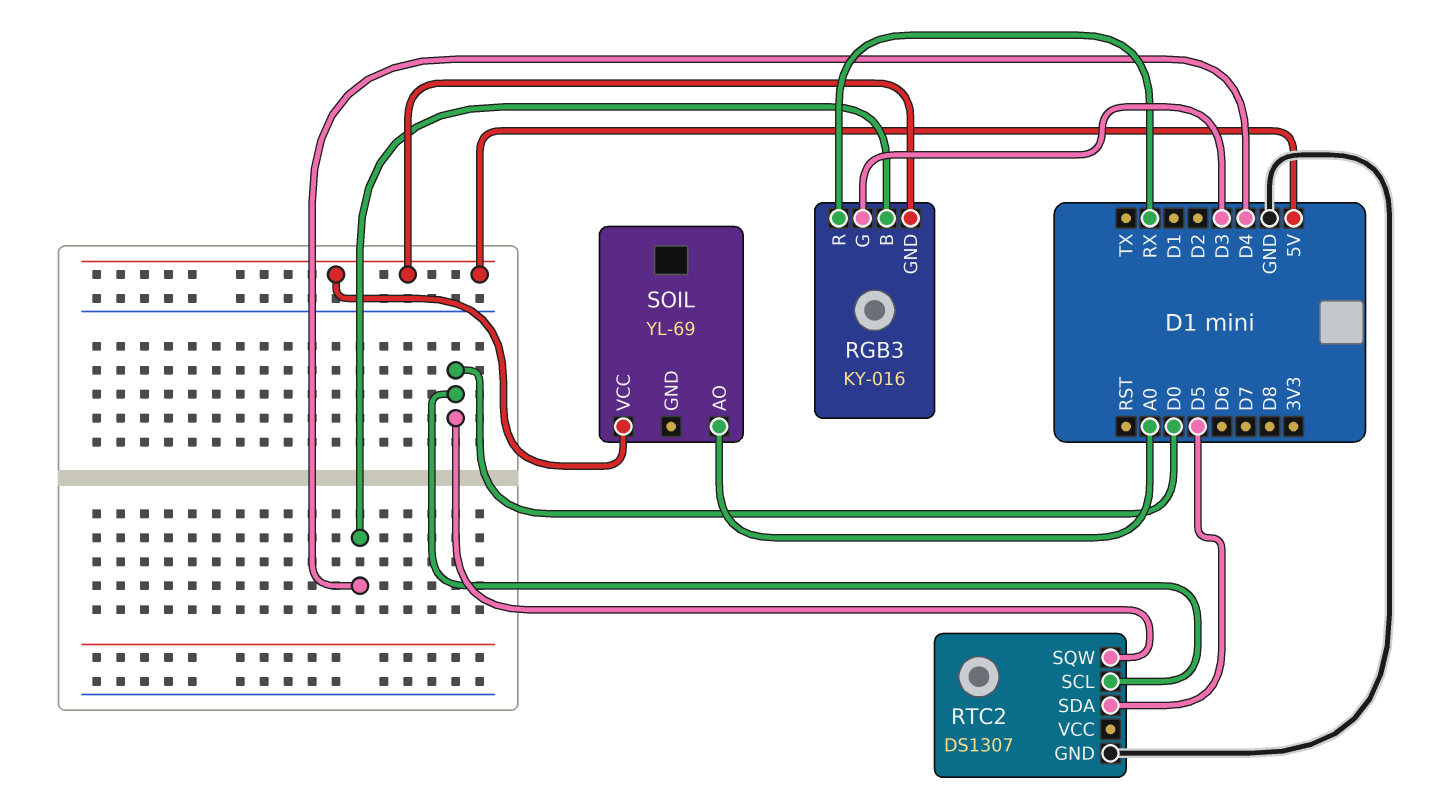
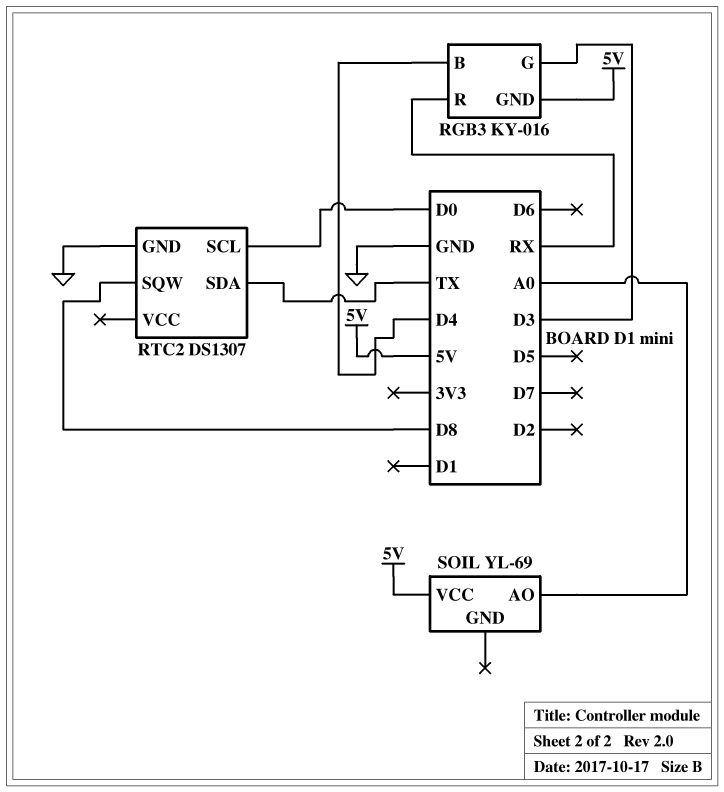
RTC2 pin SDA: D5 -> TX
RTC2 pin SQW: D0 -> D8

